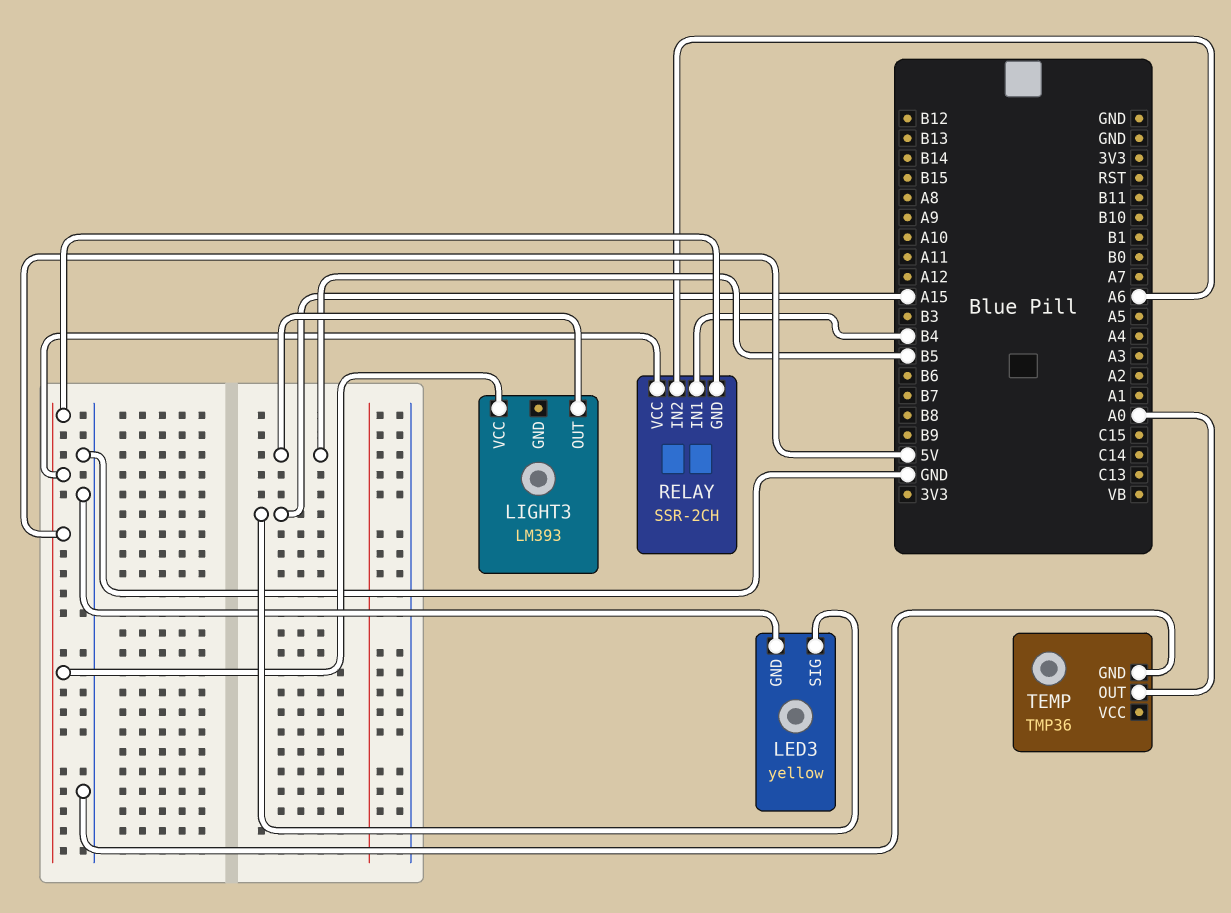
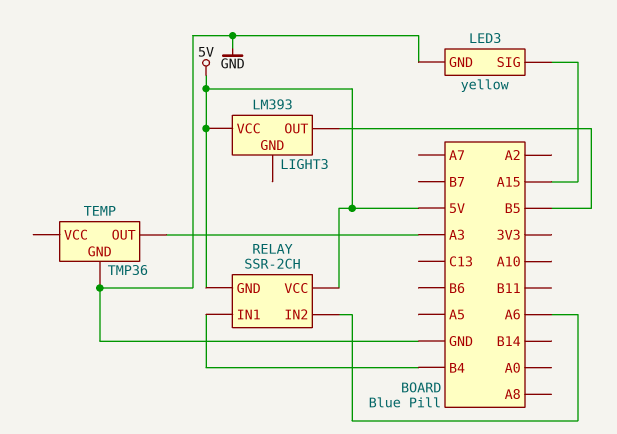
TEMP pin OUT: A0 -> A3

